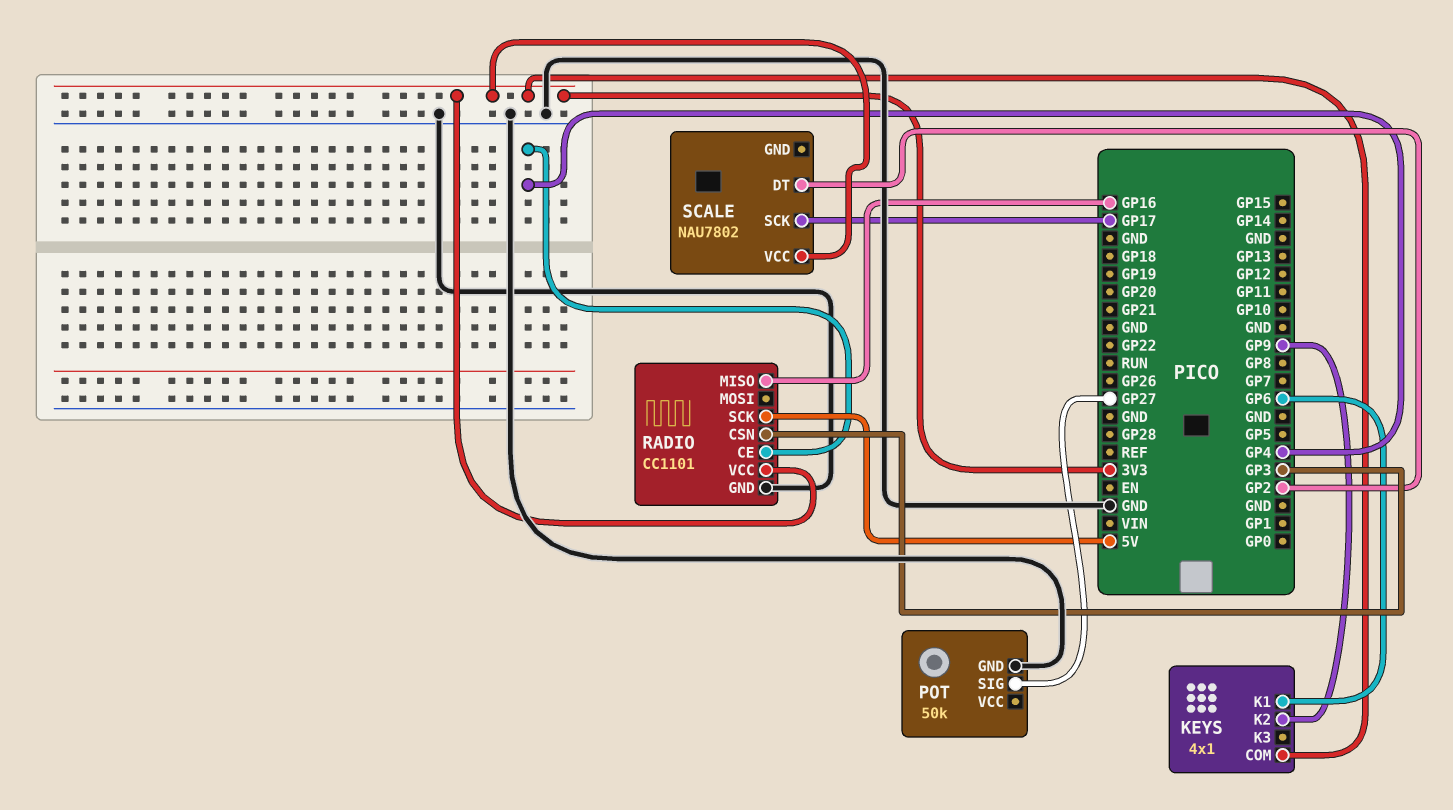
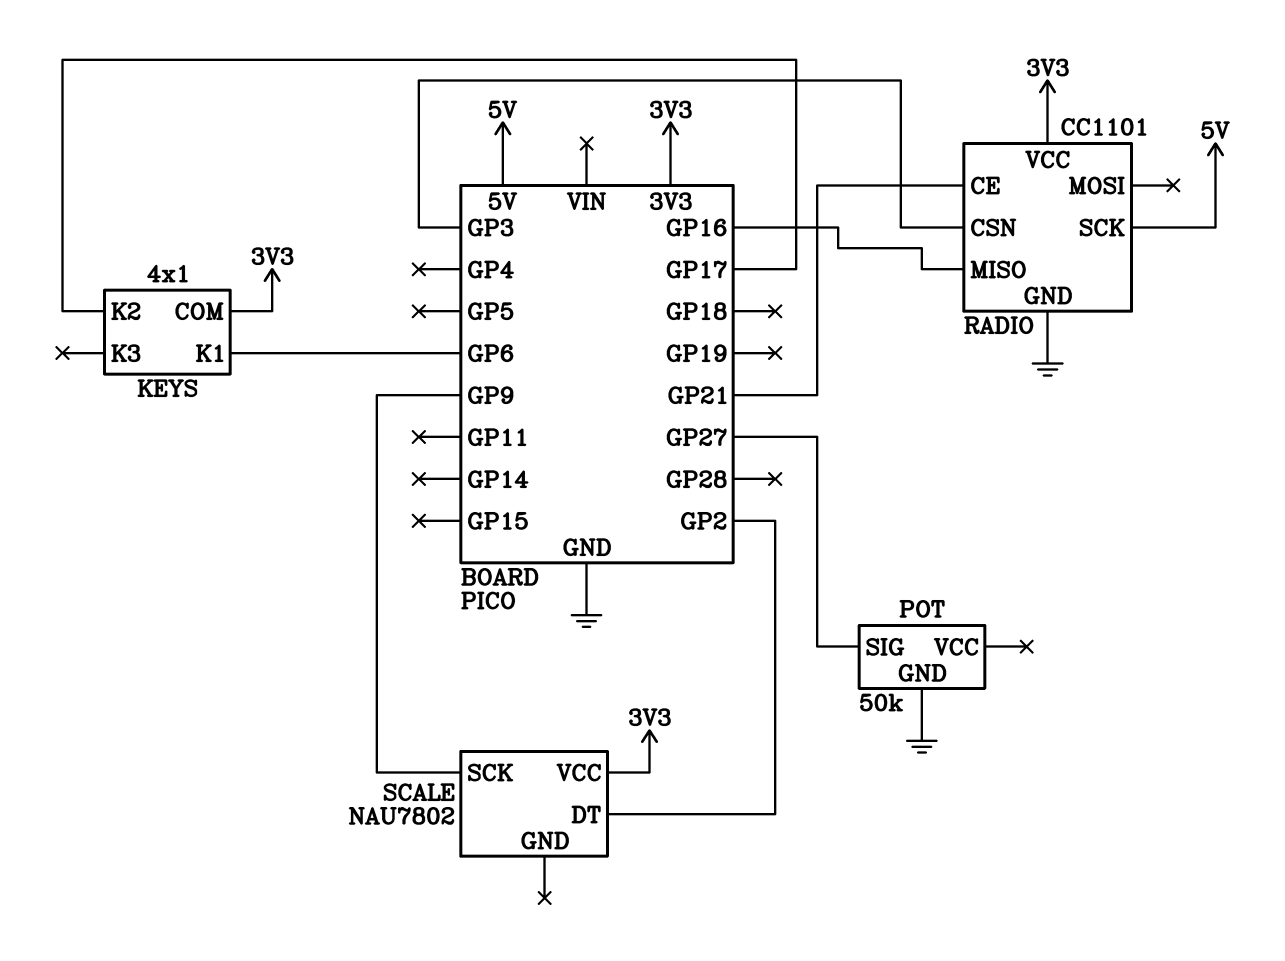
KEYS pin K2: GP9 -> GP17
RADIO pin CE: GP4 -> GP21
SCALE pin SCK: GP17 -> GP9

